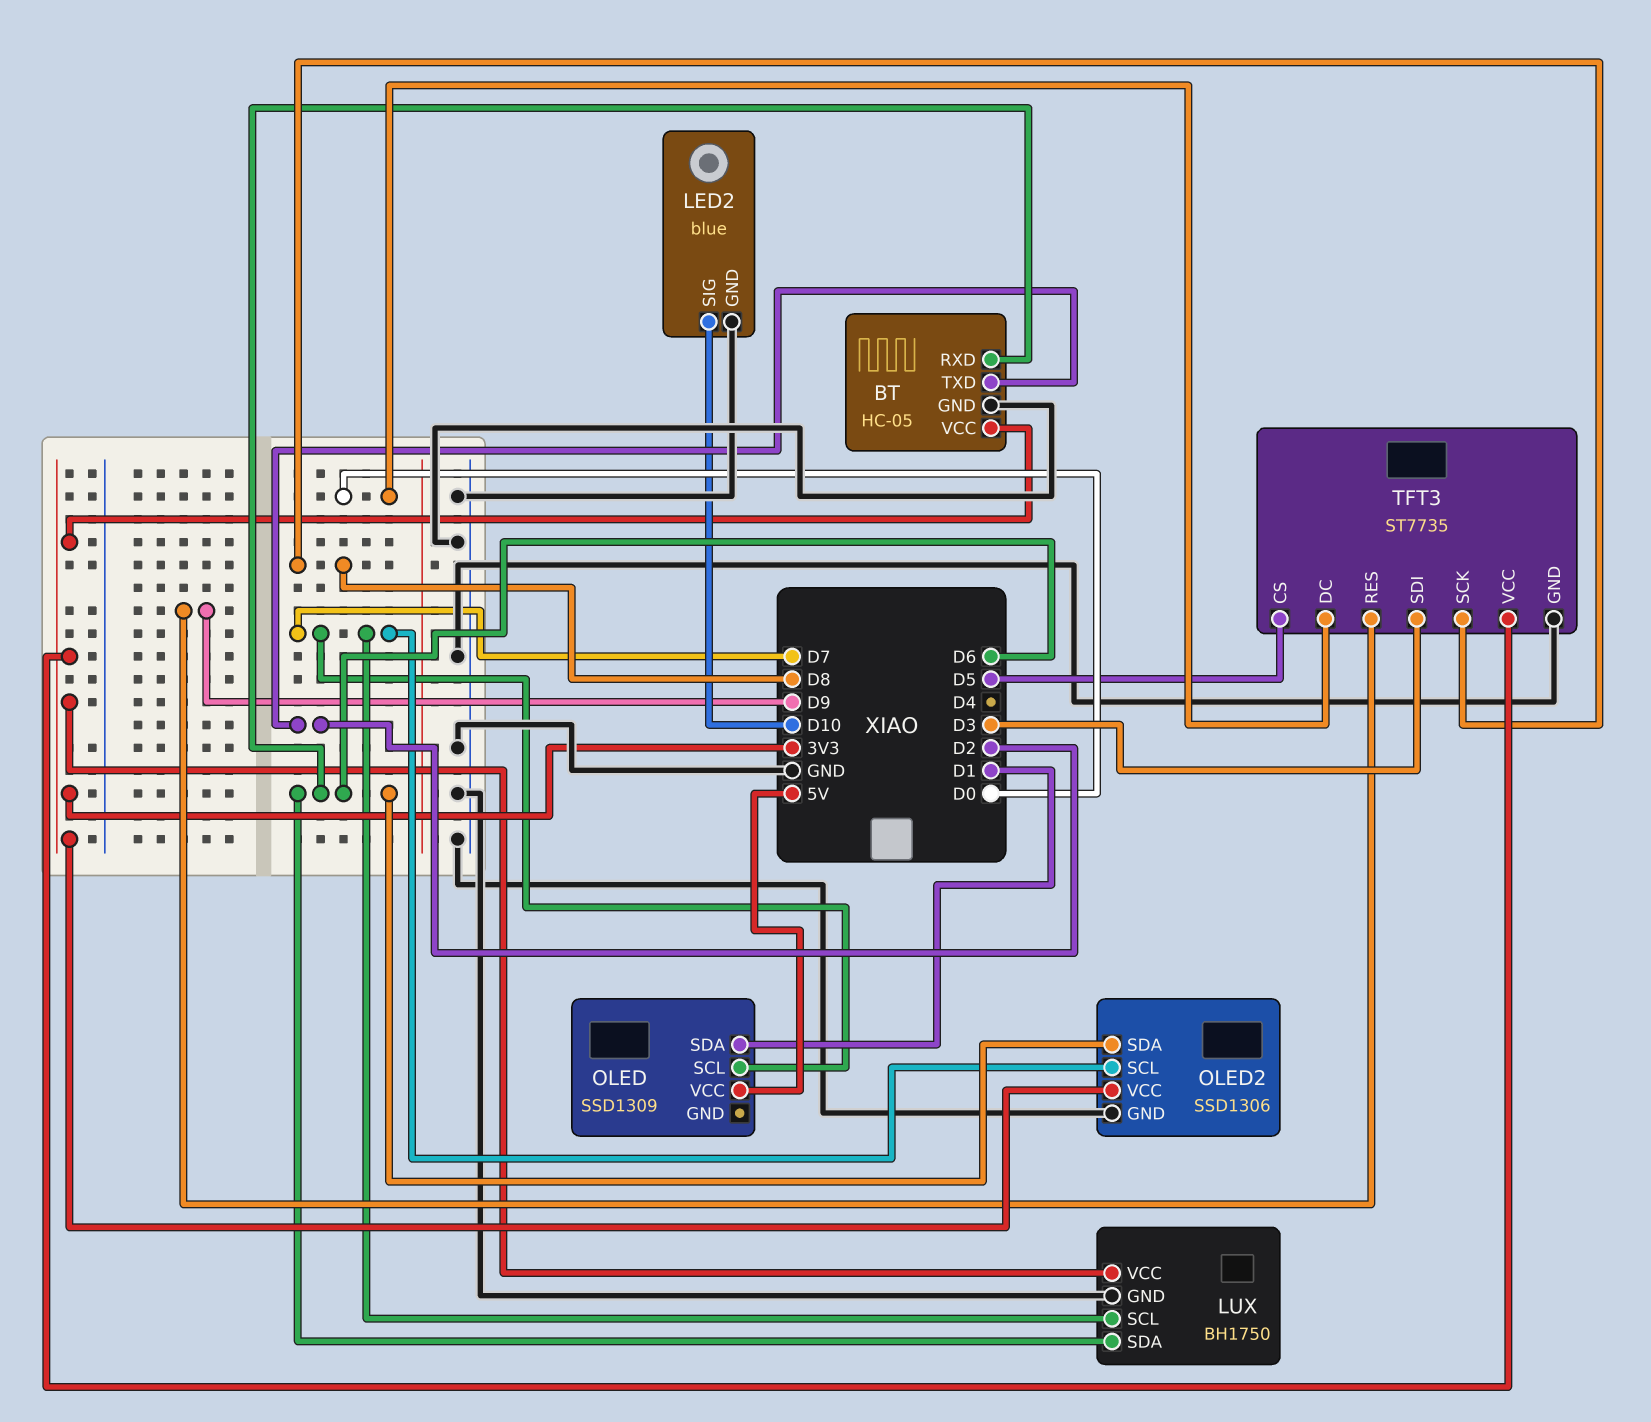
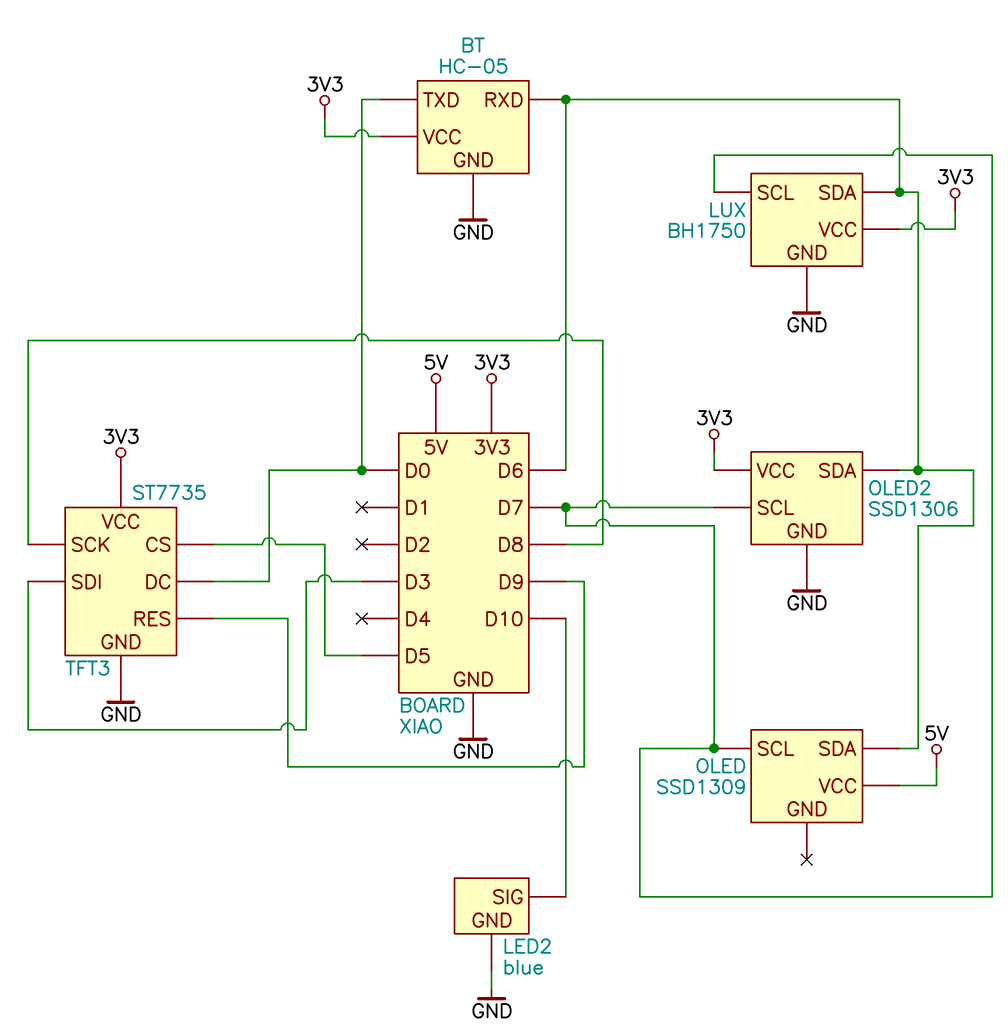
BT pin TXD: D2 -> D0
OLED pin SDA: D1 -> D6

